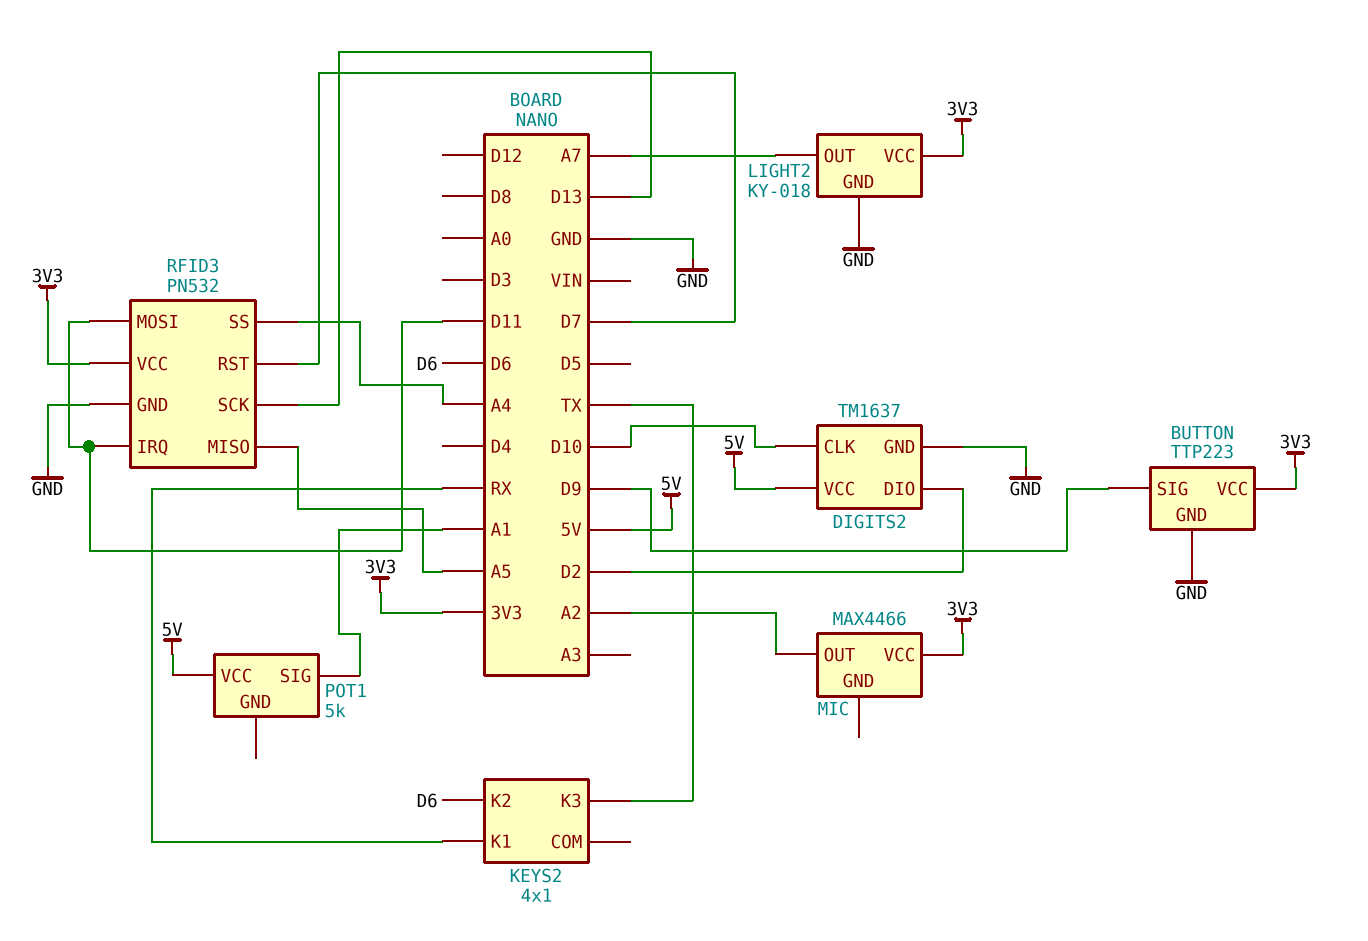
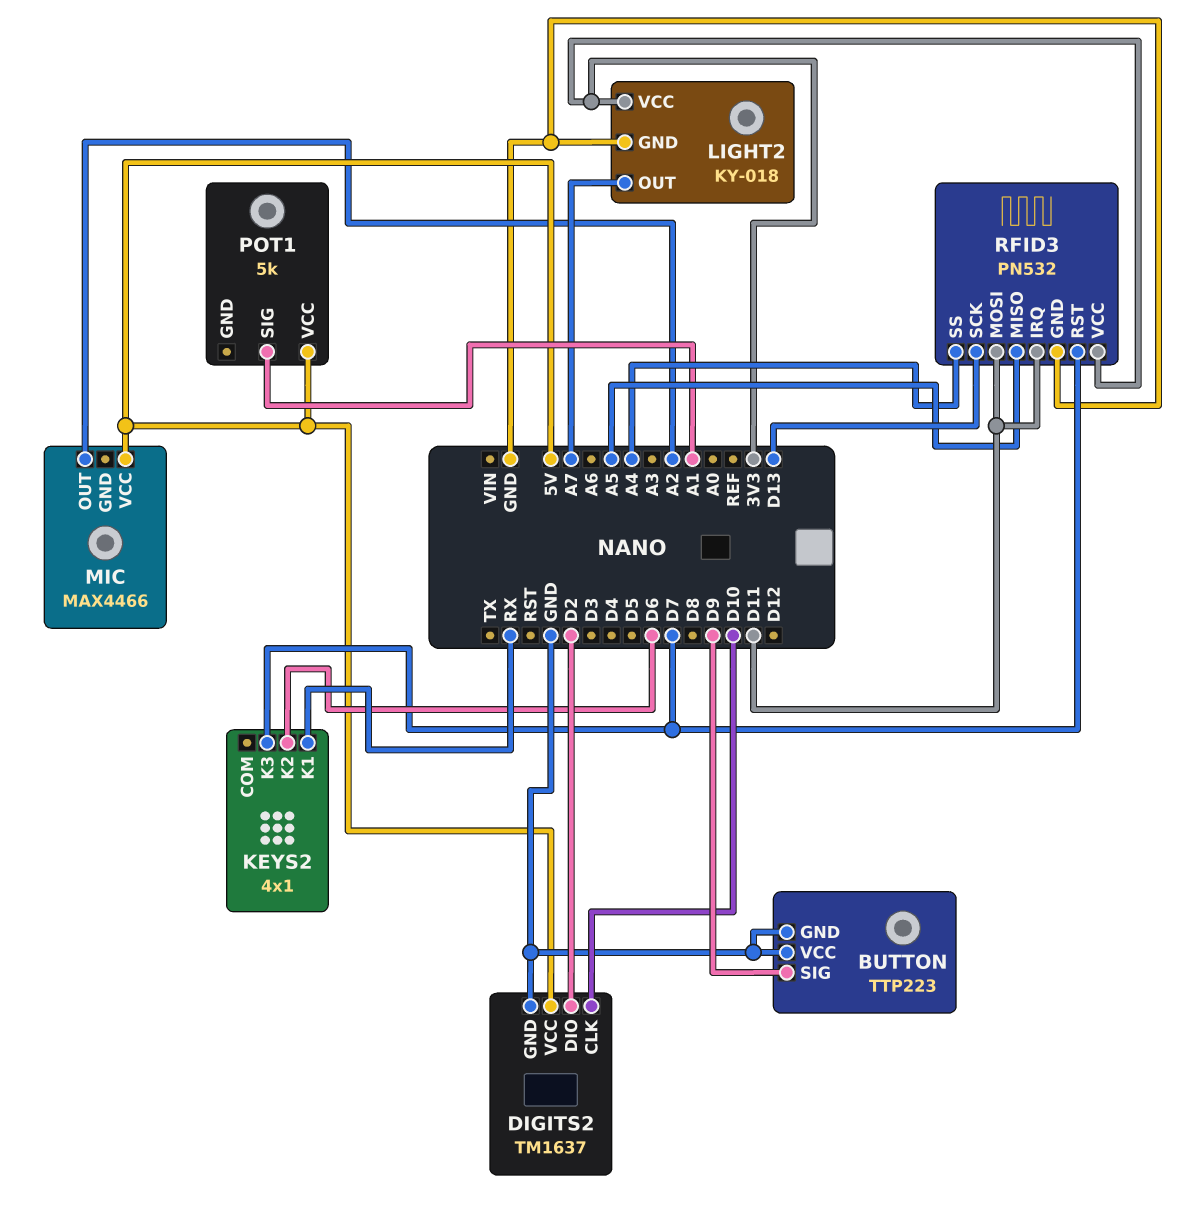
BUTTON pin VCC: 3V3 -> GND
KEYS2 pin K3: TX -> D7
MIC pin VCC: 3V3 -> 5V

